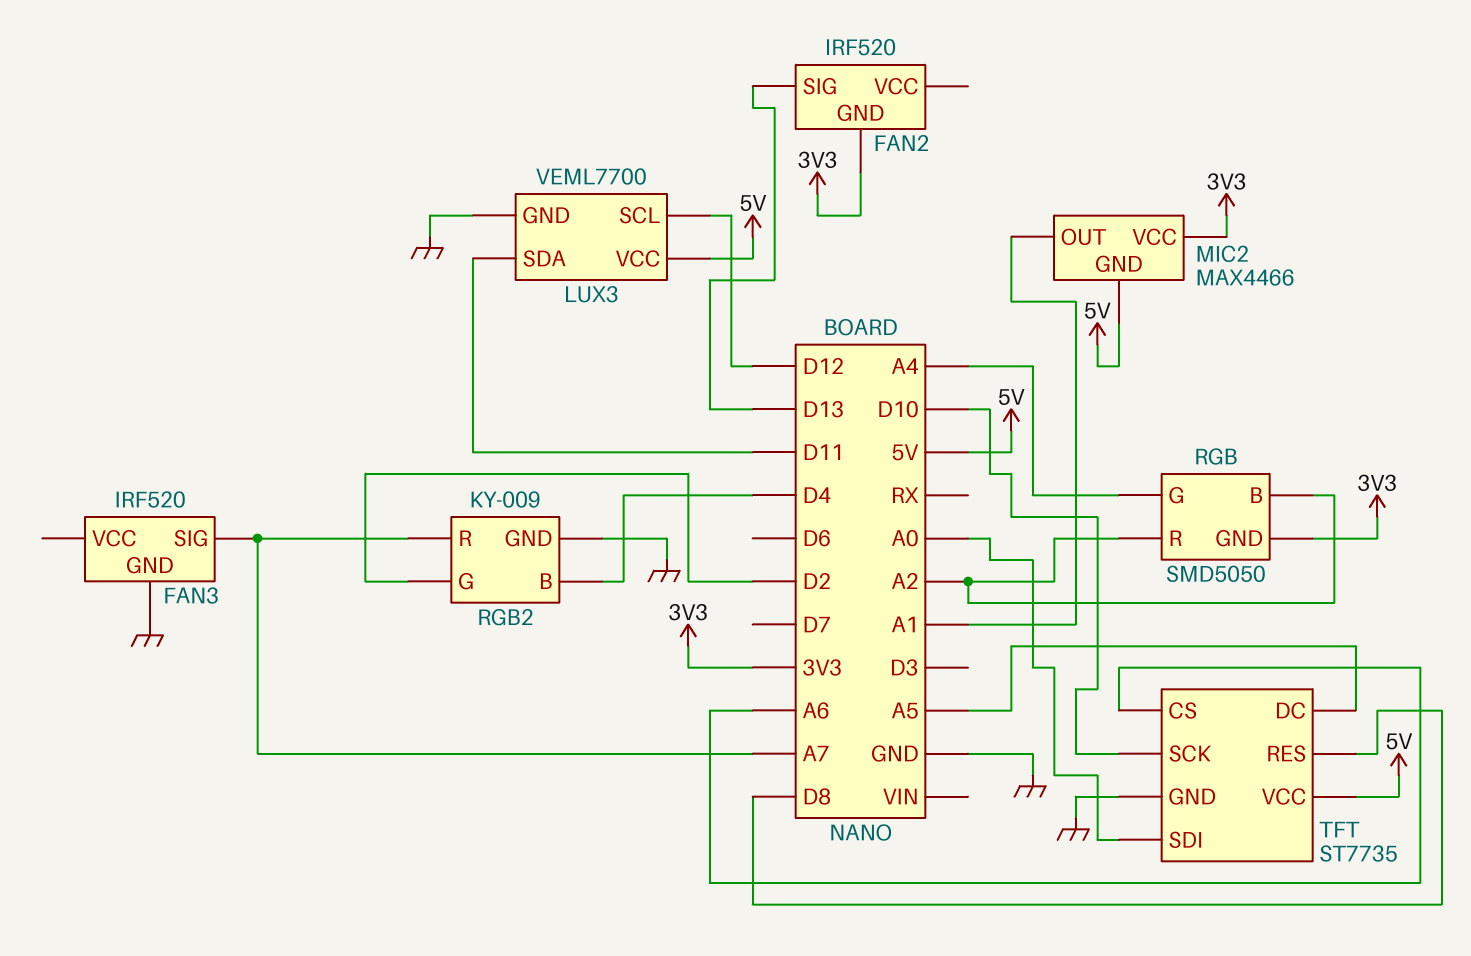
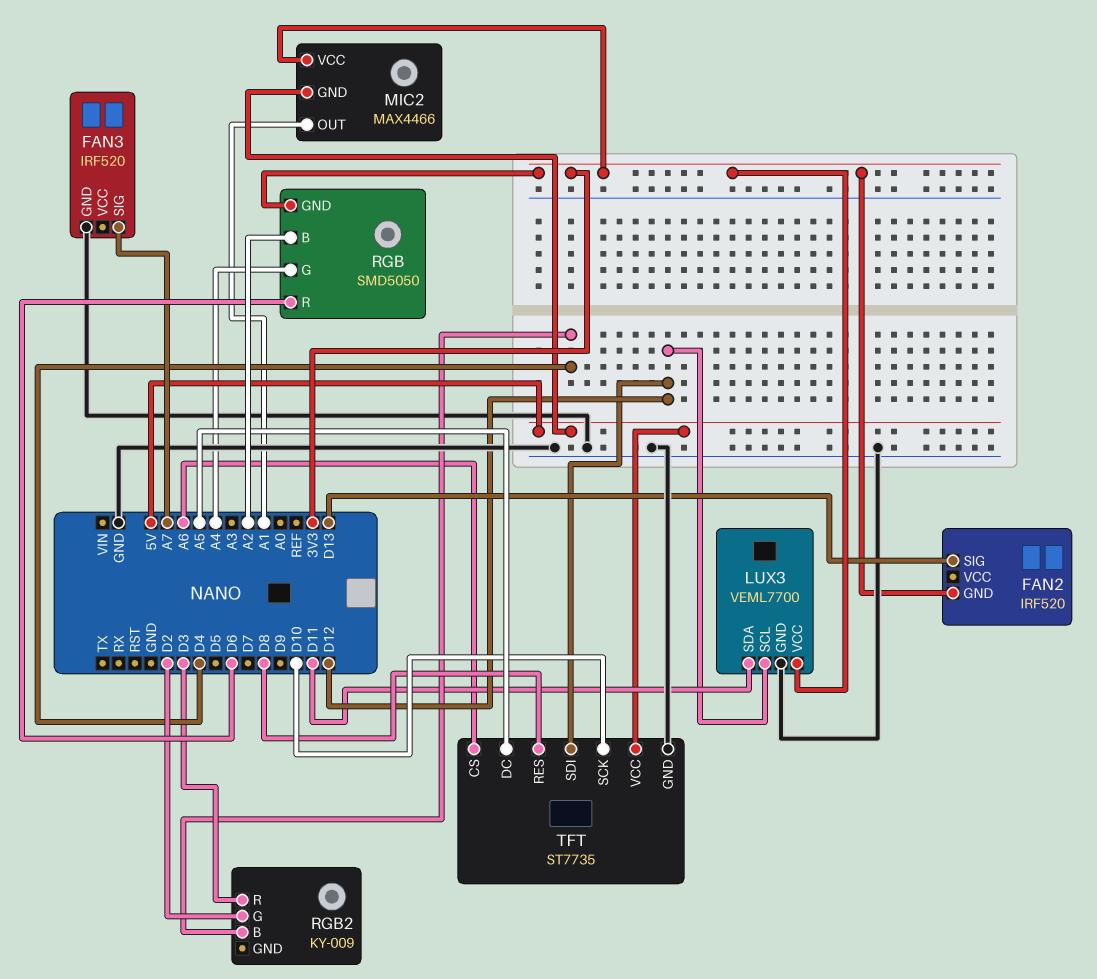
LUX3 pin VCC: 5V -> 3V3
RGB pin R: A2 -> D6
RGB2 pin GND: GND -> none
RGB2 pin R: A7 -> D3
TFT pin SDI: A0 -> D12

